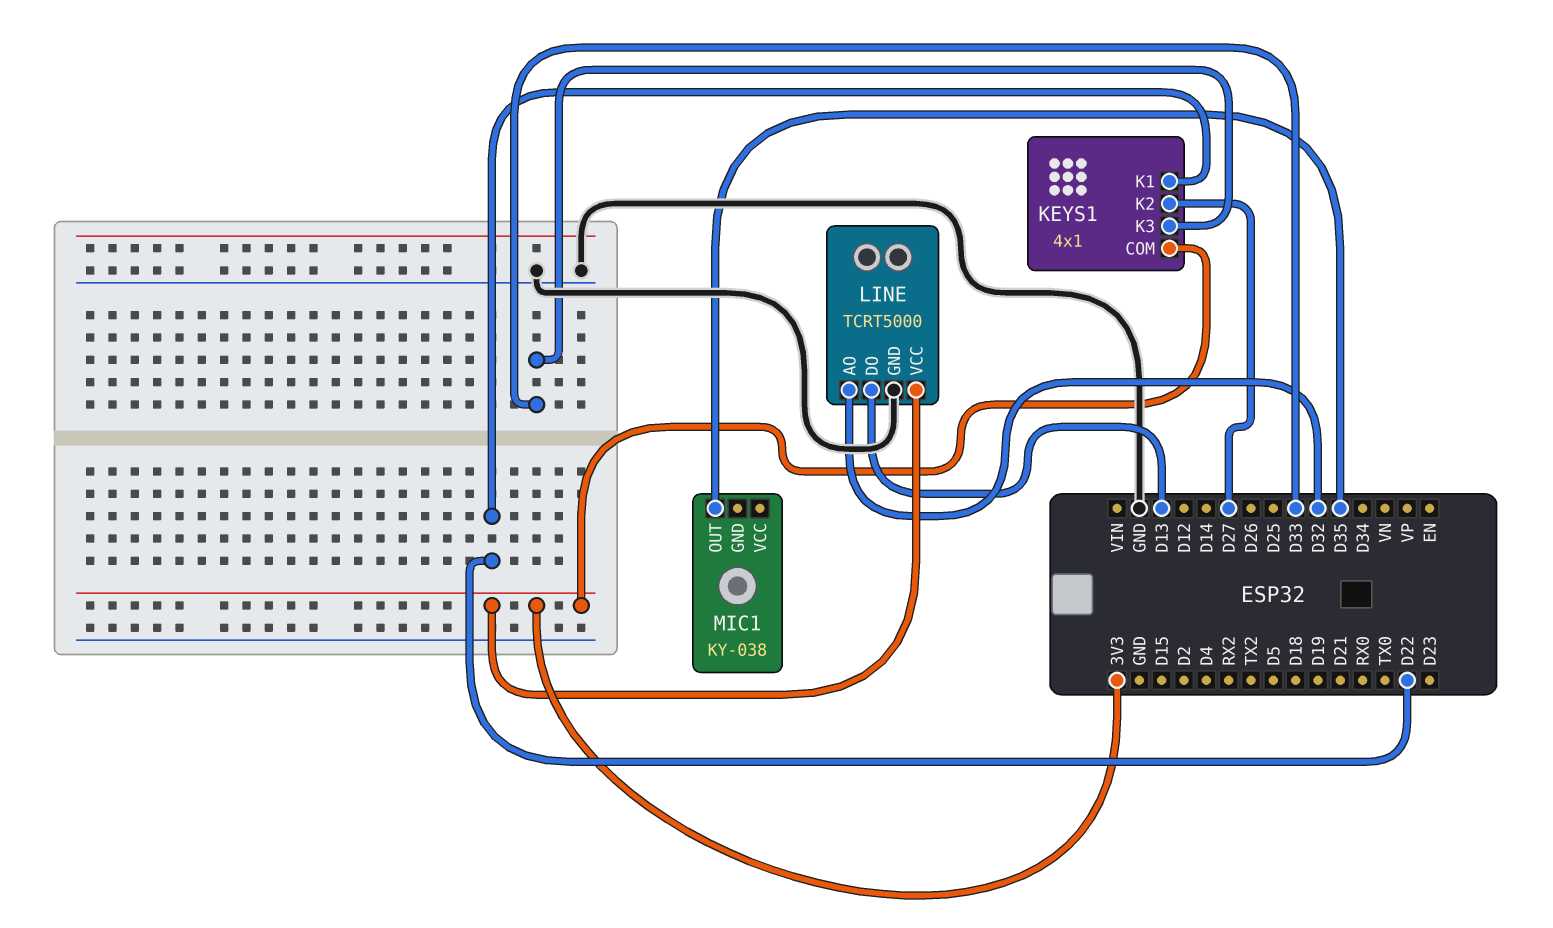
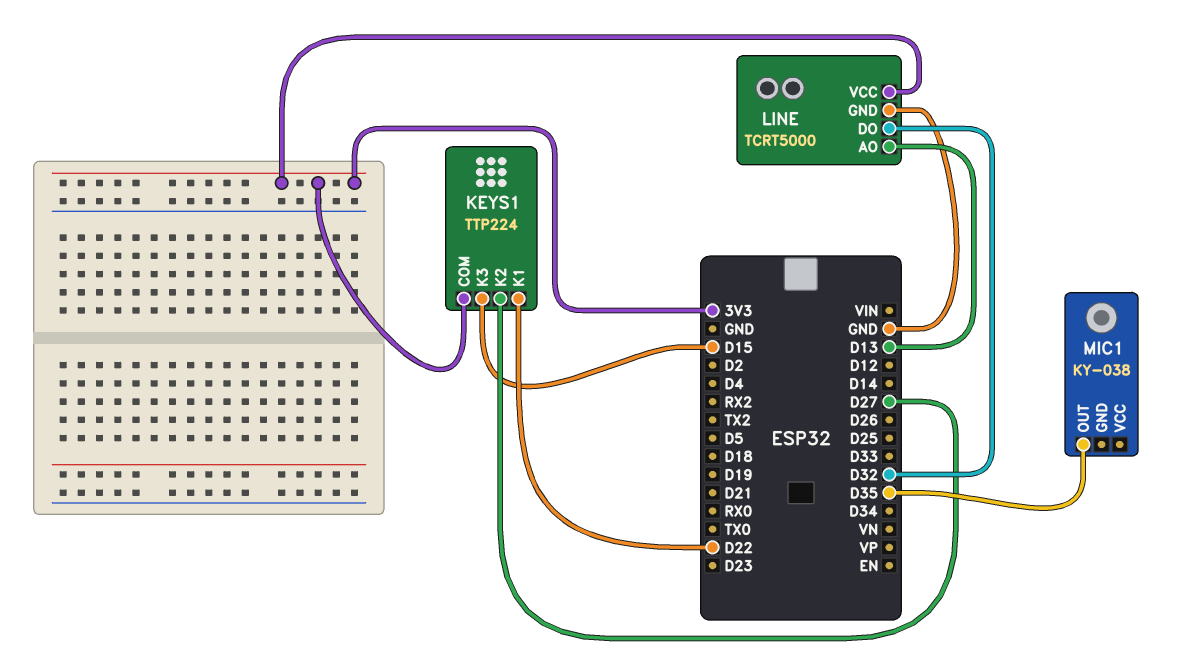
KEYS1: 4x1 -> TTP224
KEYS1 pin K3: D33 -> D15
LINE pin AO: D32 -> D13
LINE pin DO: D13 -> D32

